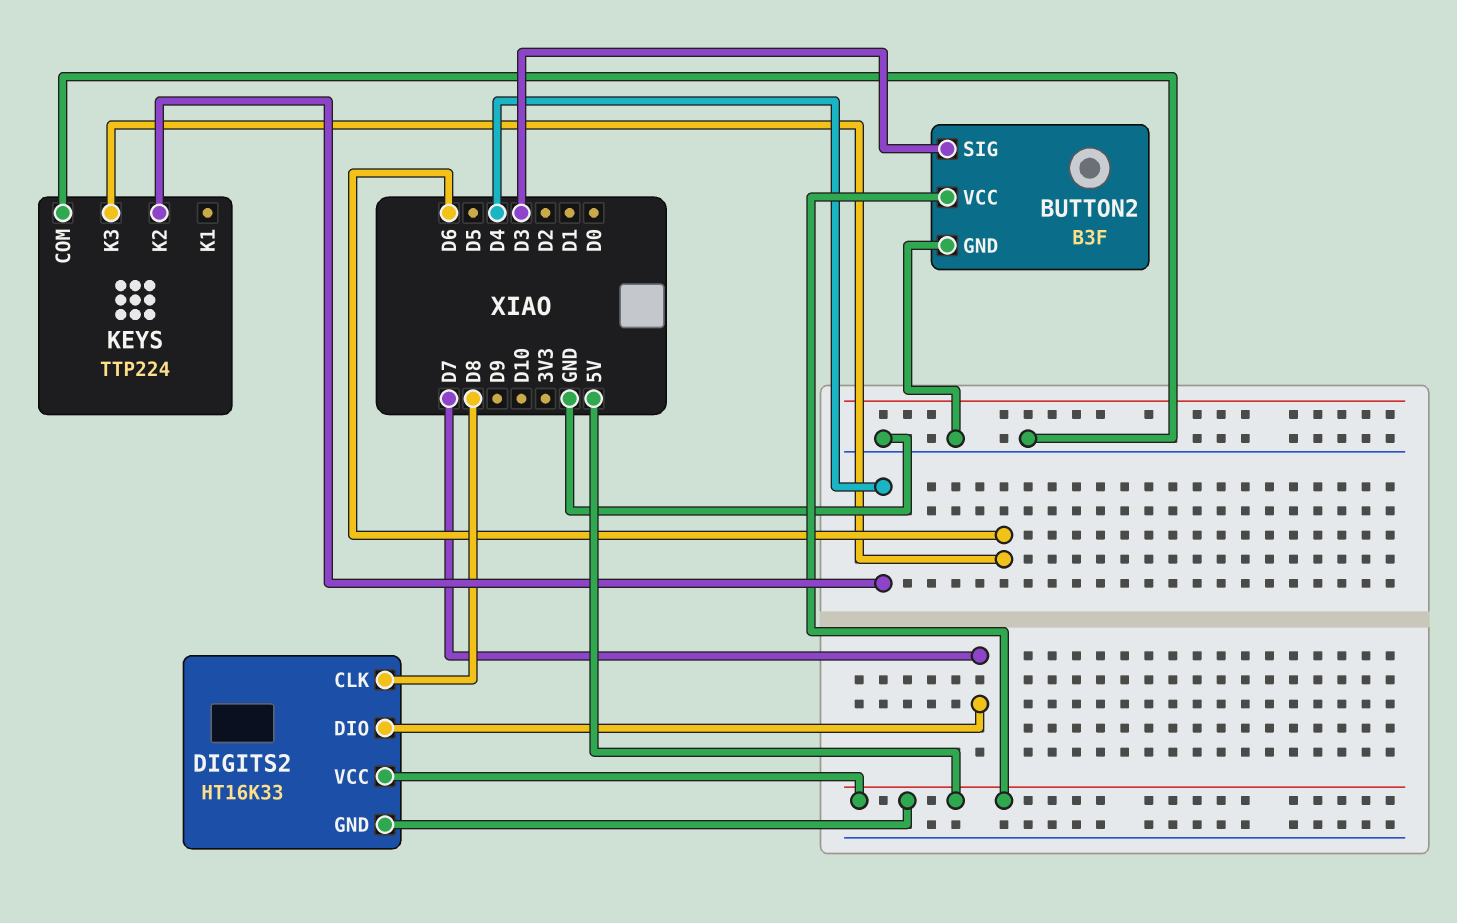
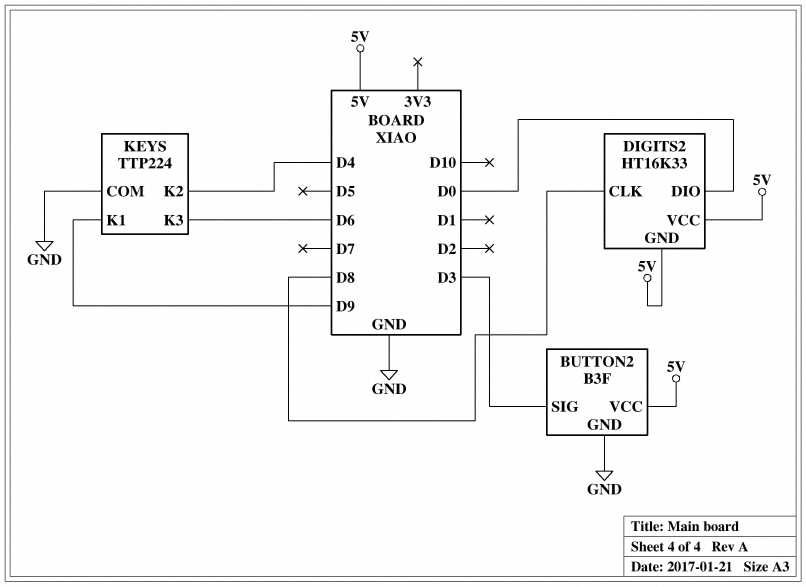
DIGITS2 pin DIO: D7 -> D0
KEYS pin K1: none -> D9

